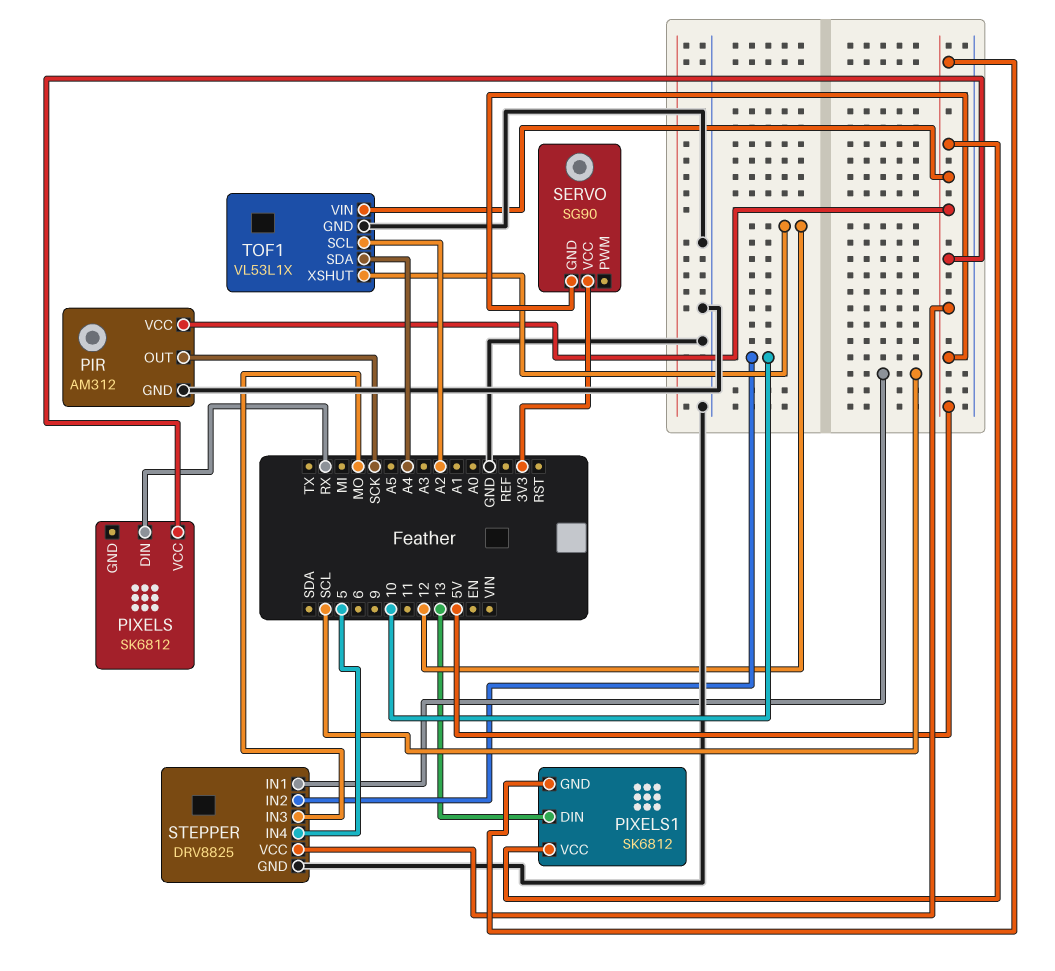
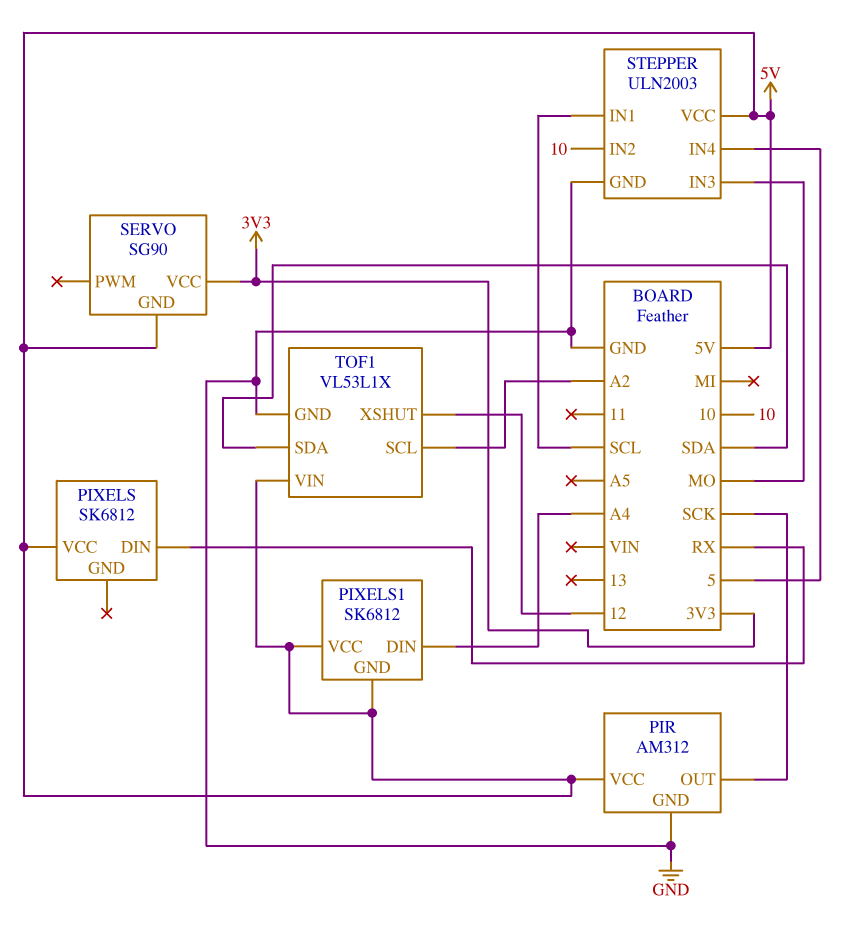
PIXELS1 pin DIN: 13 -> A4
STEPPER: DRV8825 -> ULN2003
TOF1 pin SDA: A4 -> SDA

